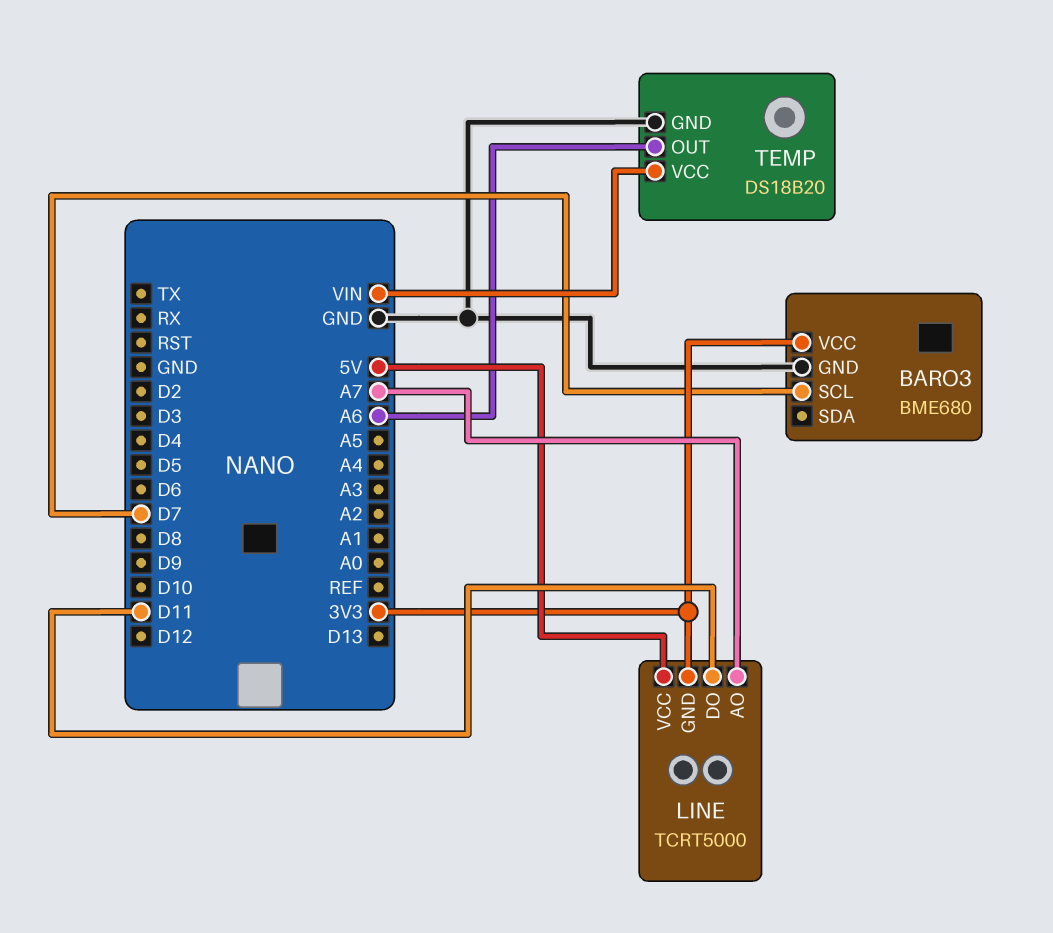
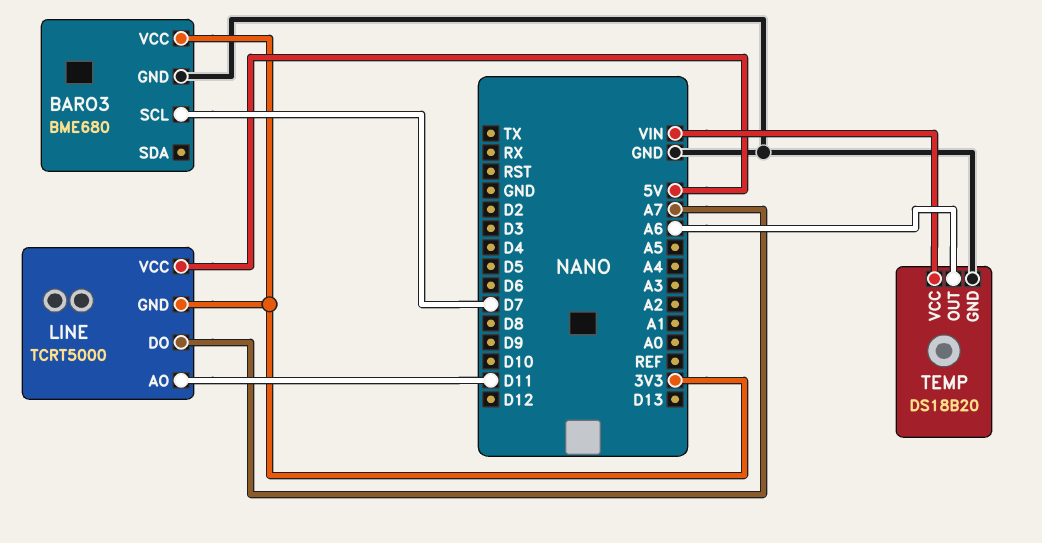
LINE pin AO: A7 -> D11
LINE pin DO: D11 -> A7

